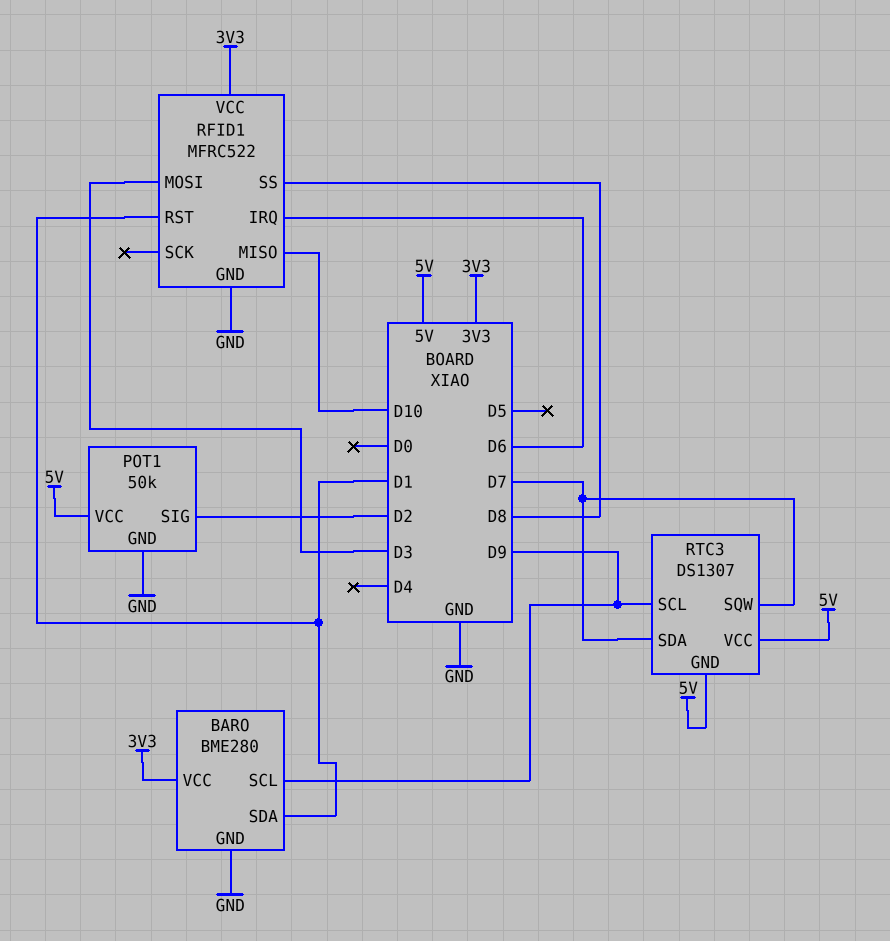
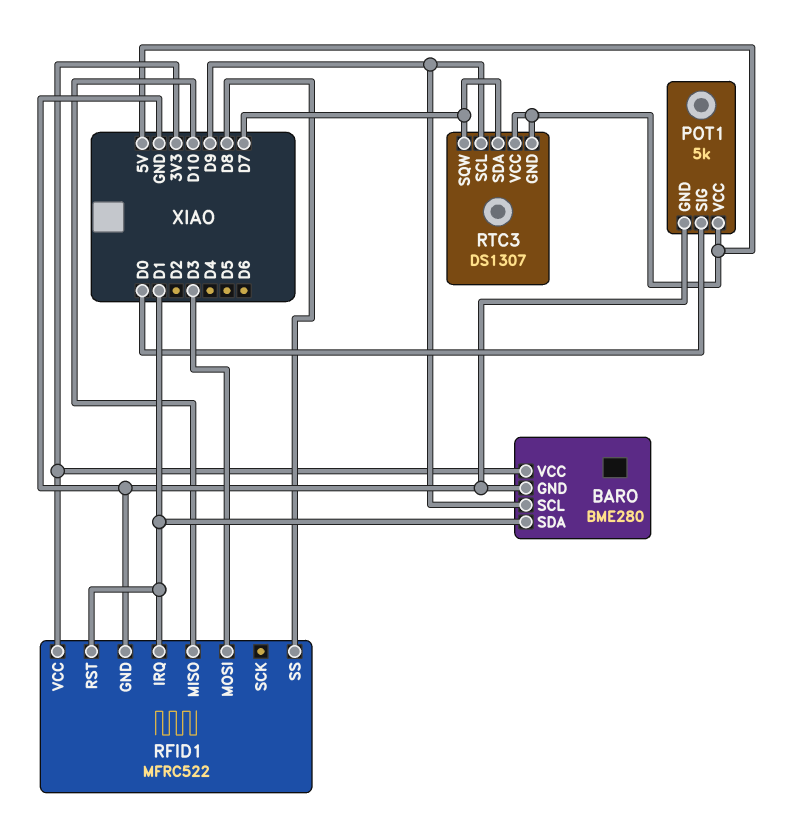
POT1: 50k -> 5k
POT1 pin SIG: D2 -> D0
RFID1 pin IRQ: D6 -> D1

